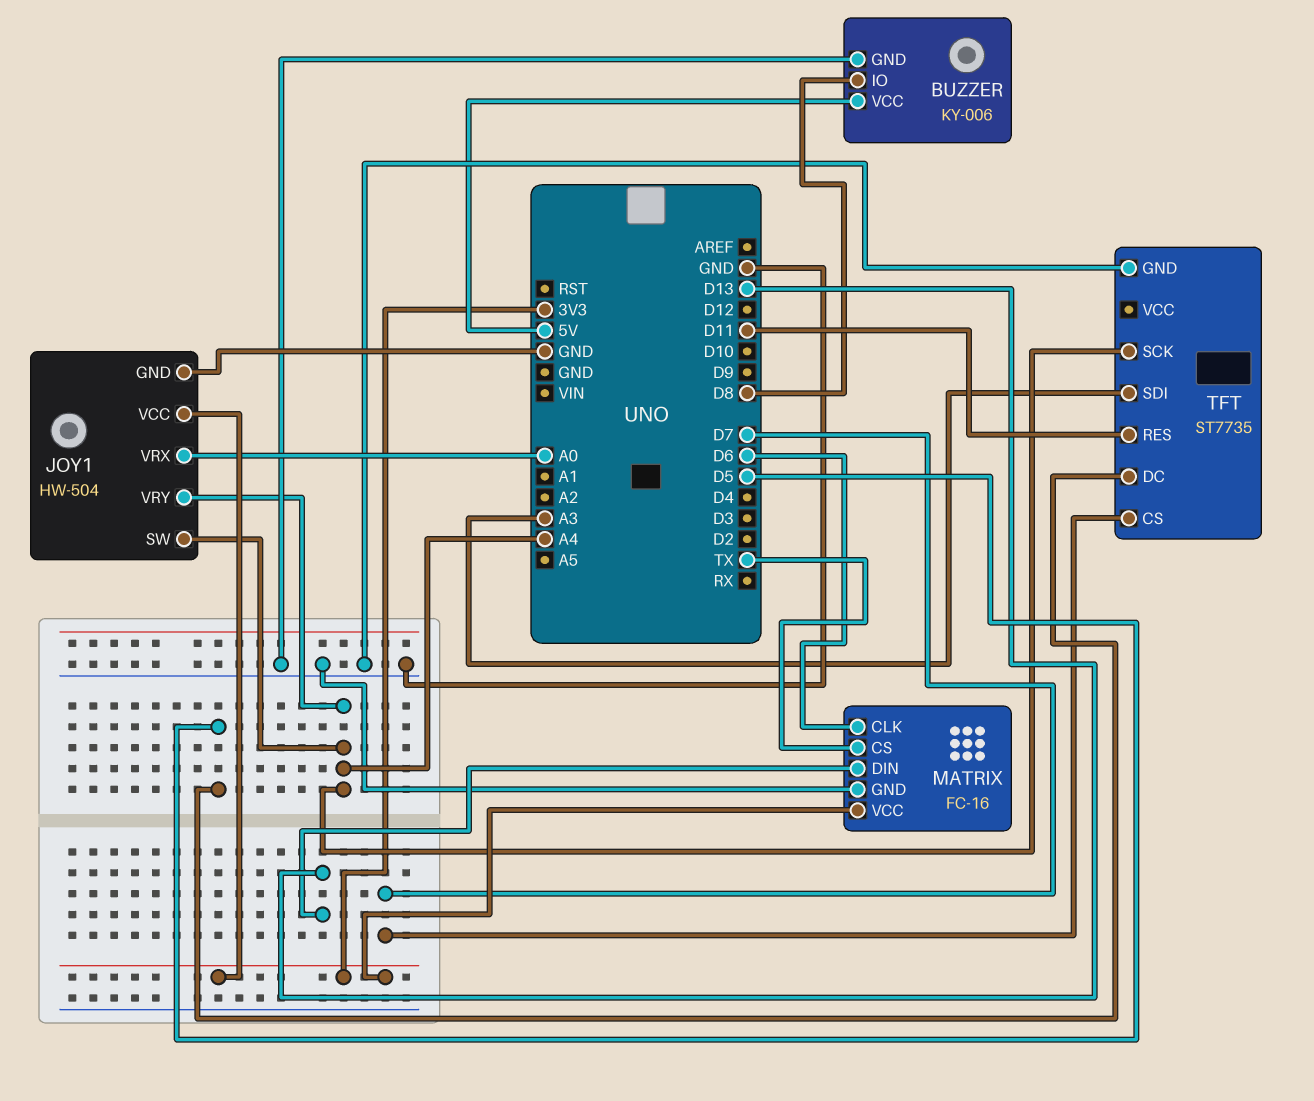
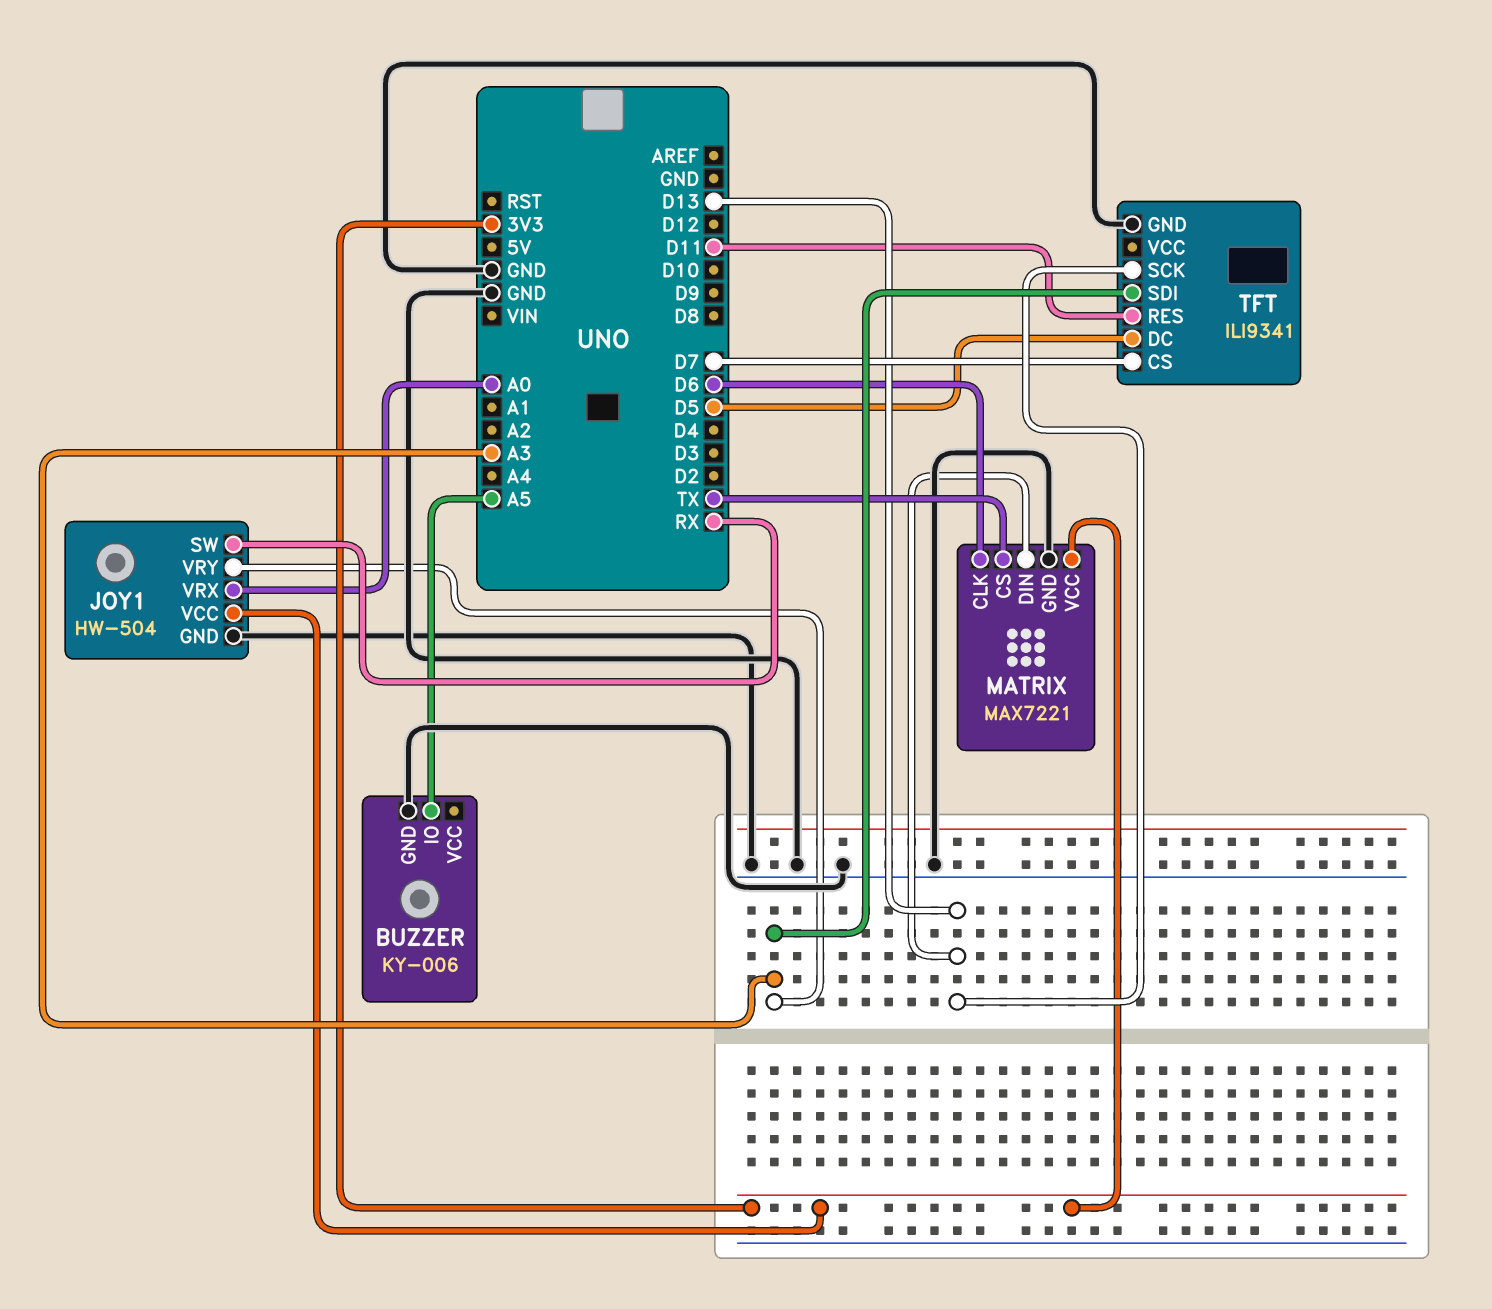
BUZZER pin IO: D8 -> A5
BUZZER pin VCC: 5V -> none
JOY1 pin SW: A4 -> RX
JOY1 pin VRY: A4 -> A3
MATRIX: FC-16 -> MAX7221
TFT: ST7735 -> ILI9341
TFT pin SCK: A4 -> D13

